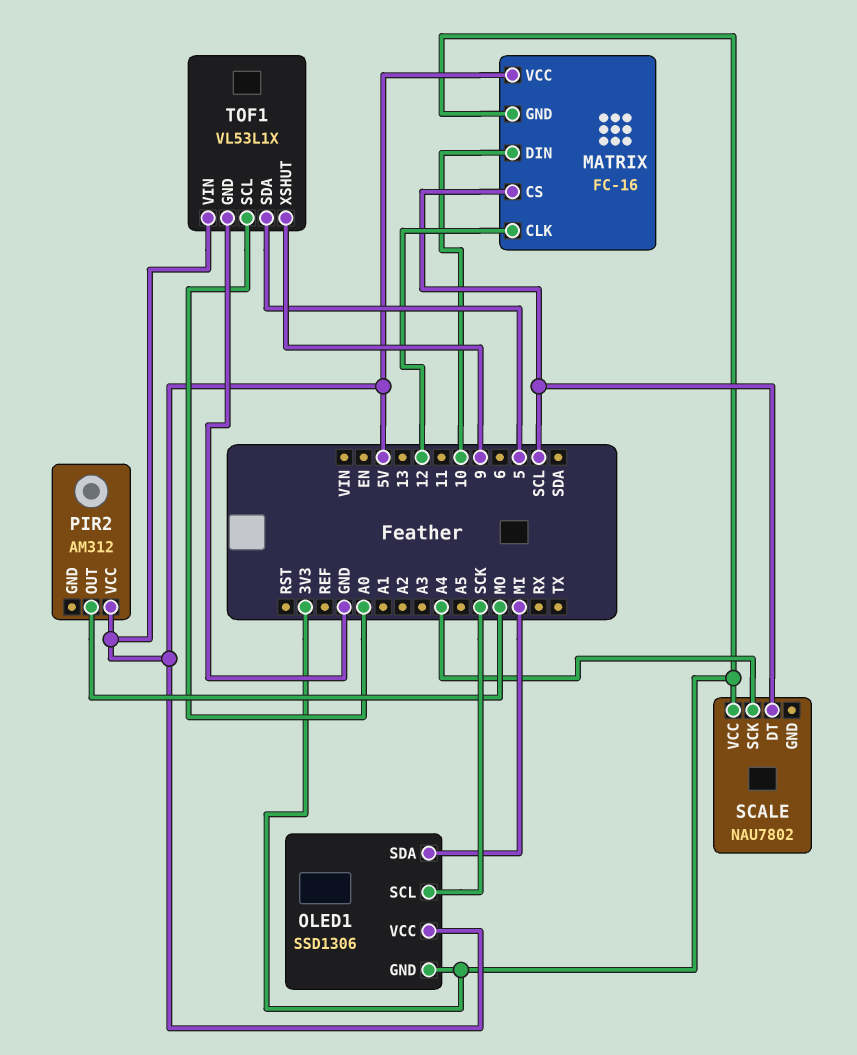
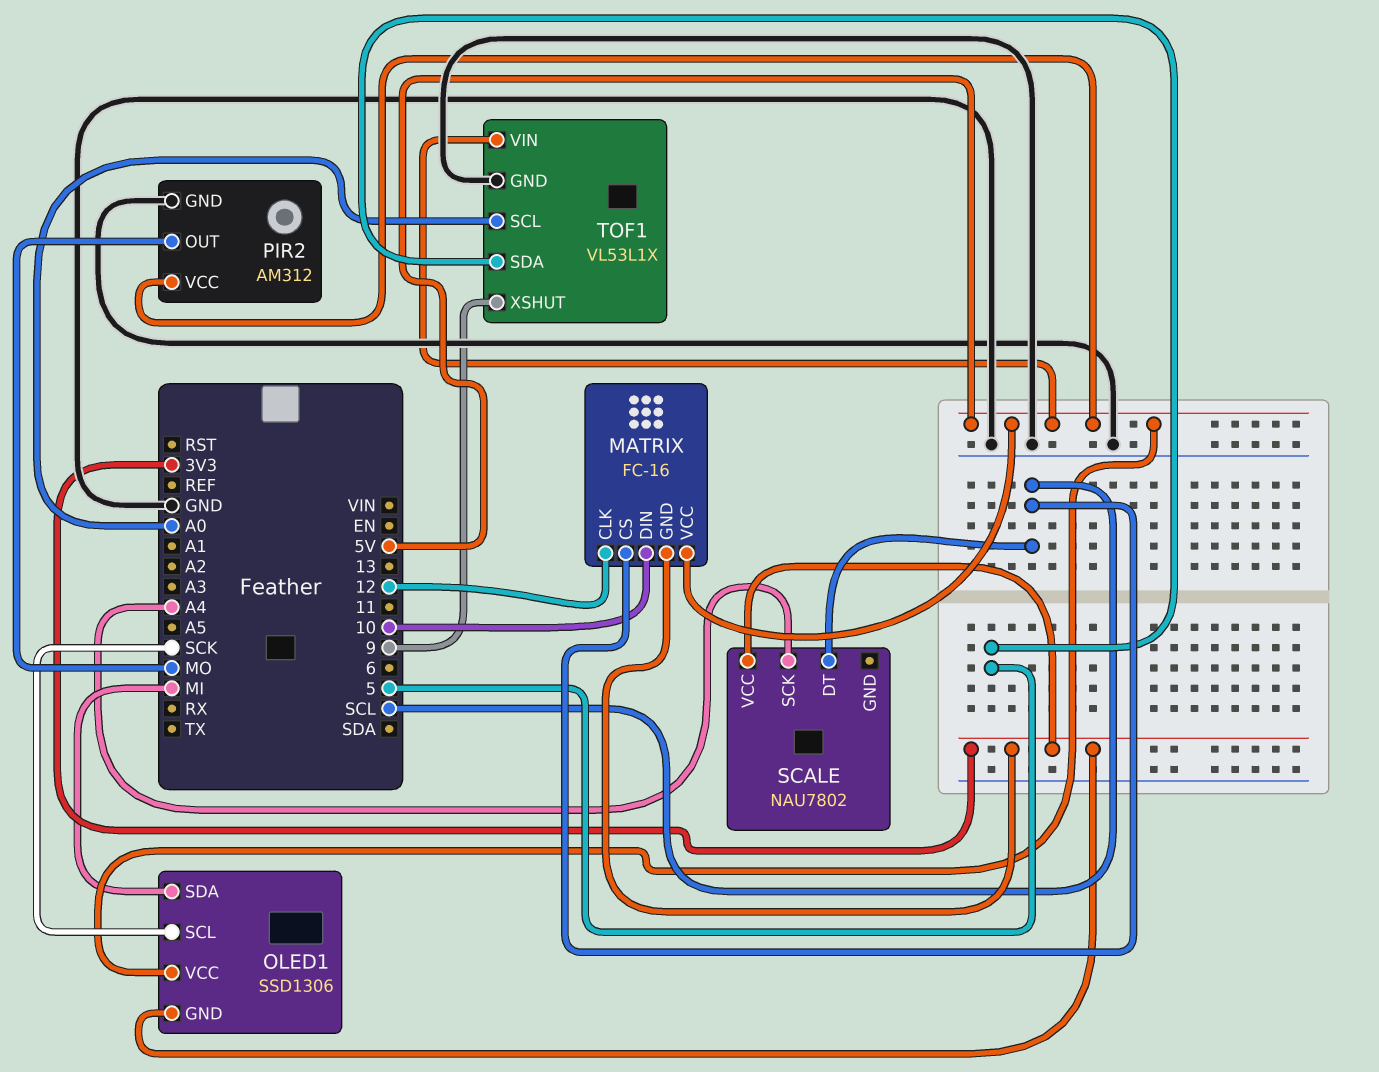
PIR2 pin GND: none -> GND

